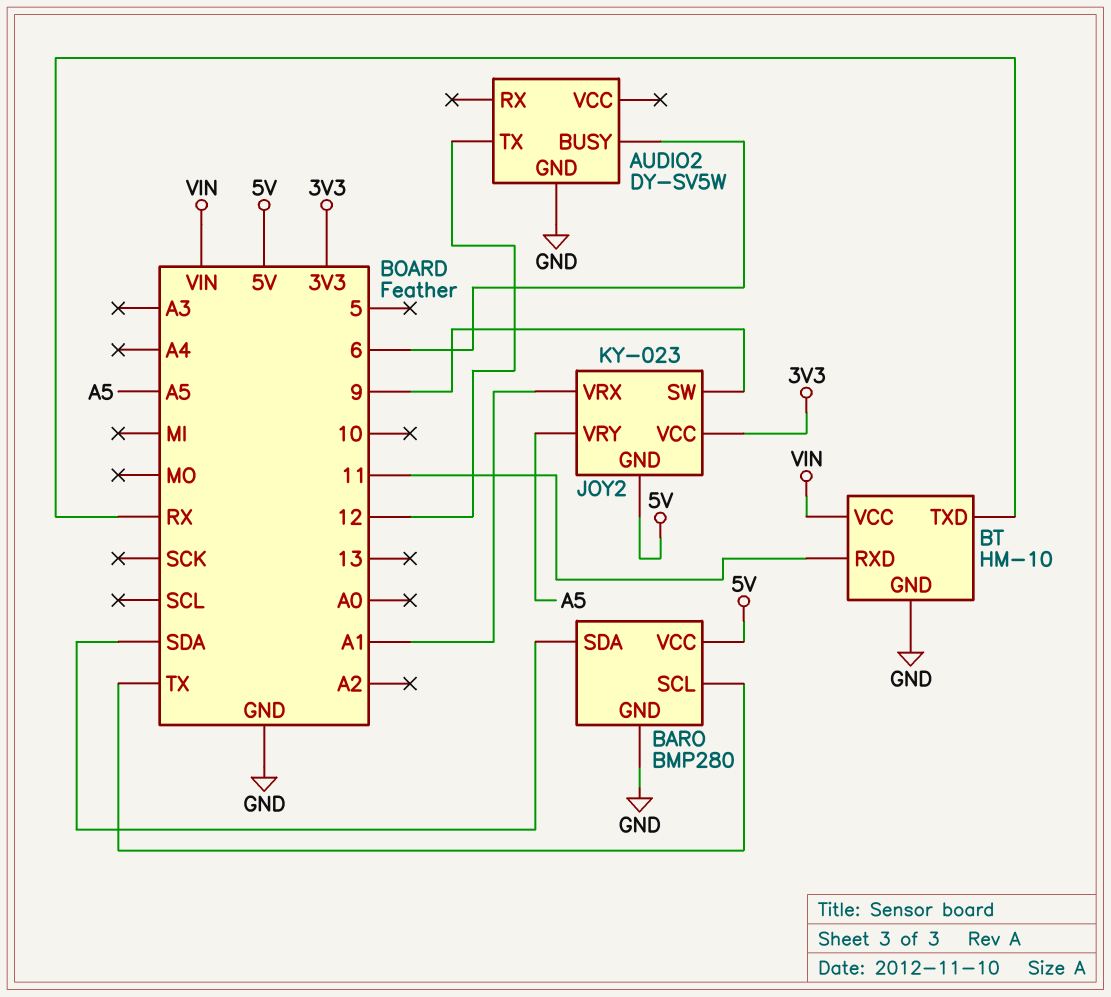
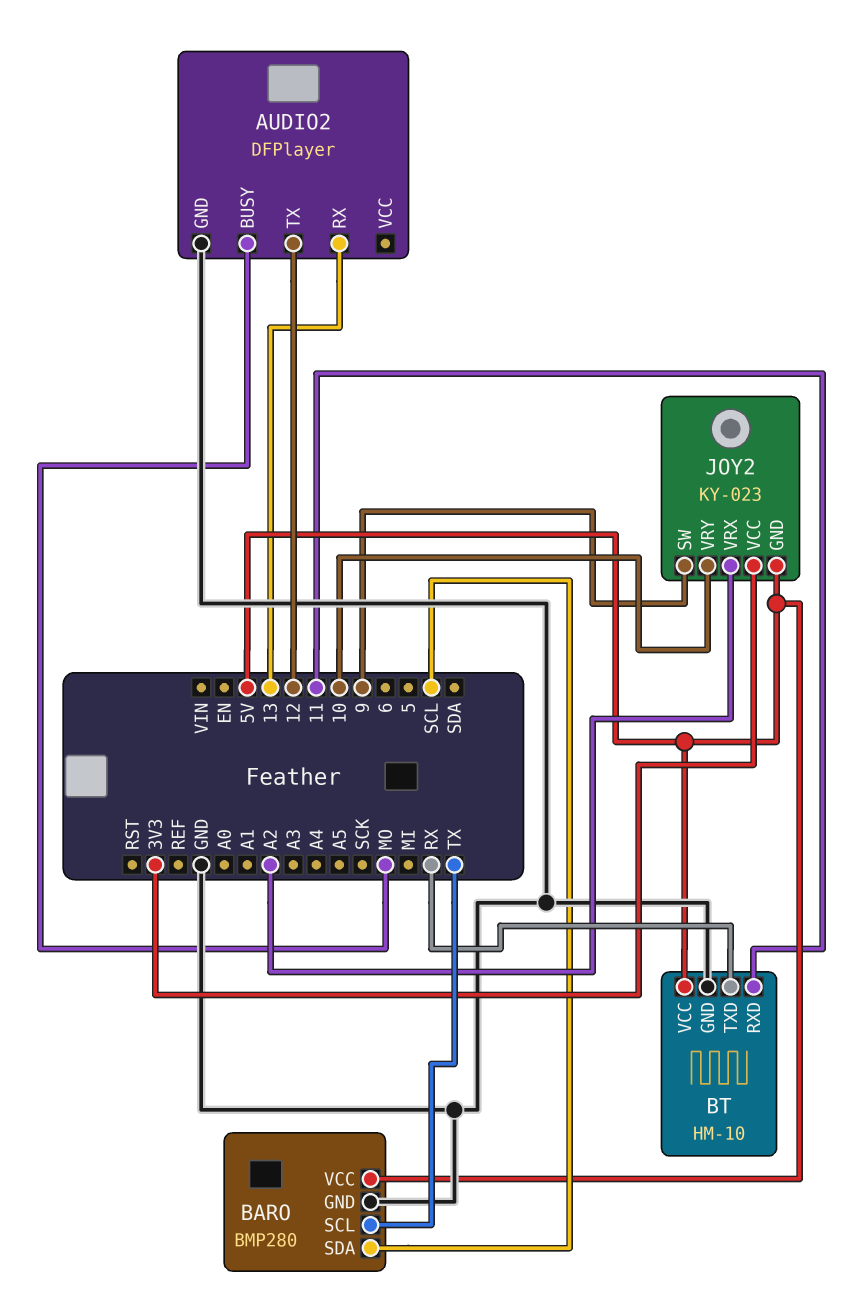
AUDIO2: DY-SV5W -> DFPlayer
AUDIO2 pin BUSY: 6 -> MO
AUDIO2 pin RX: none -> 13
BARO pin SDA: SDA -> SCL
BT pin VCC: VIN -> 5V
JOY2 pin VRX: A1 -> A2
JOY2 pin VRY: A5 -> 10

